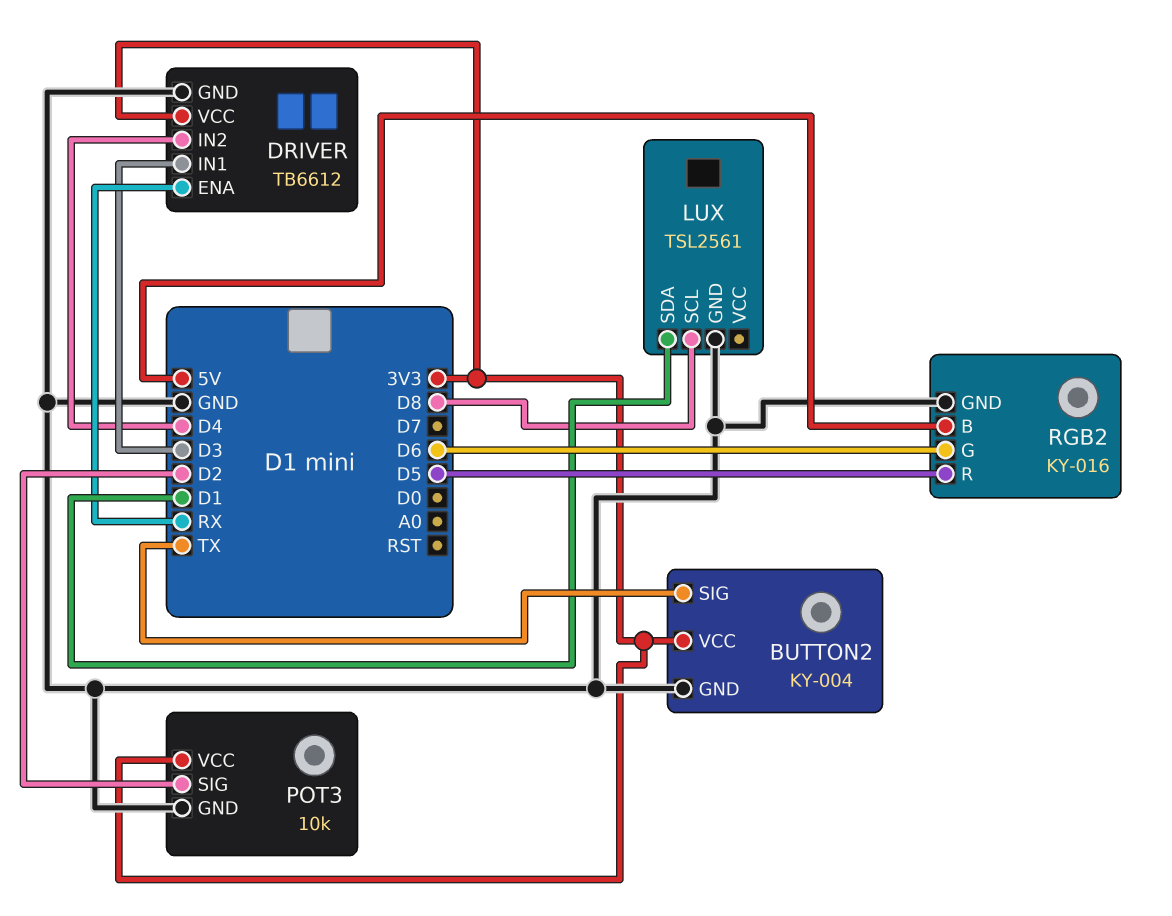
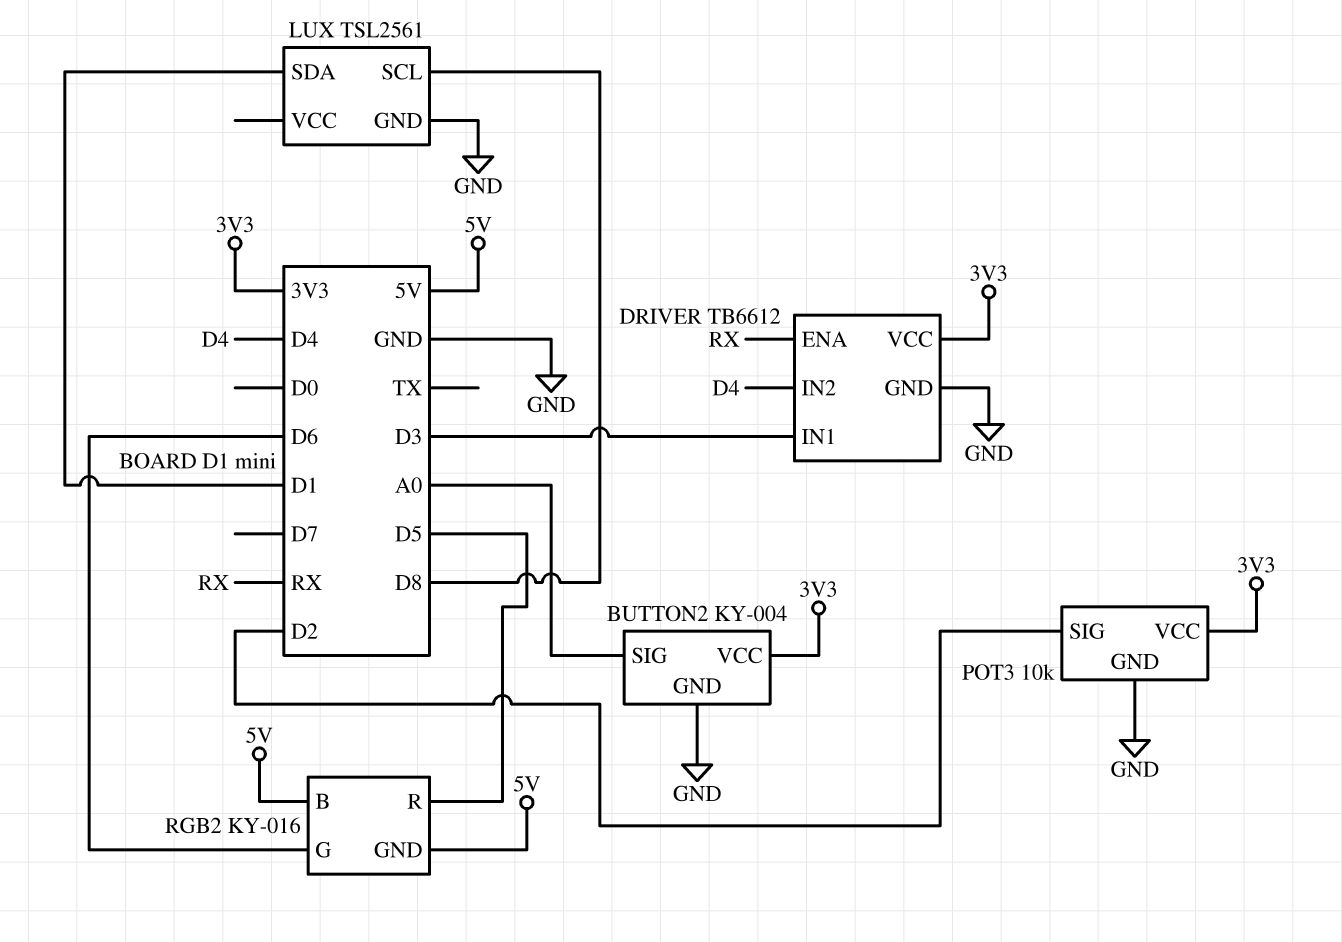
BUTTON2 pin SIG: TX -> A0
RGB2 pin GND: GND -> 5V

